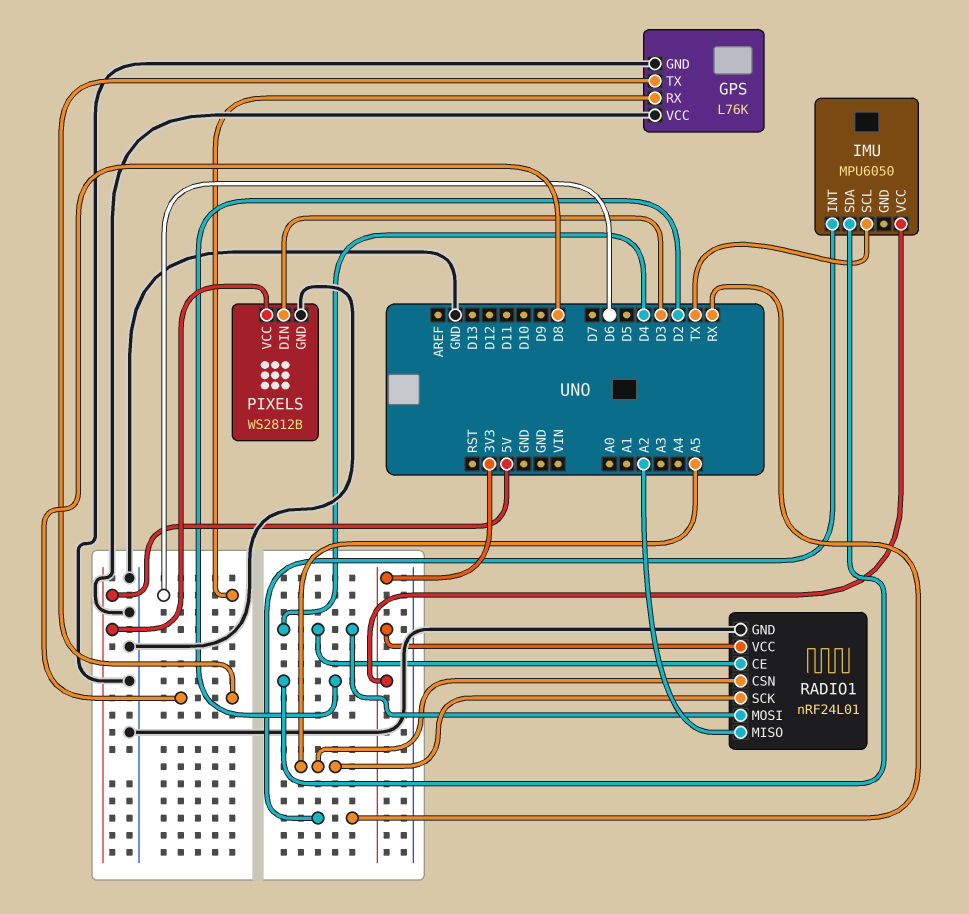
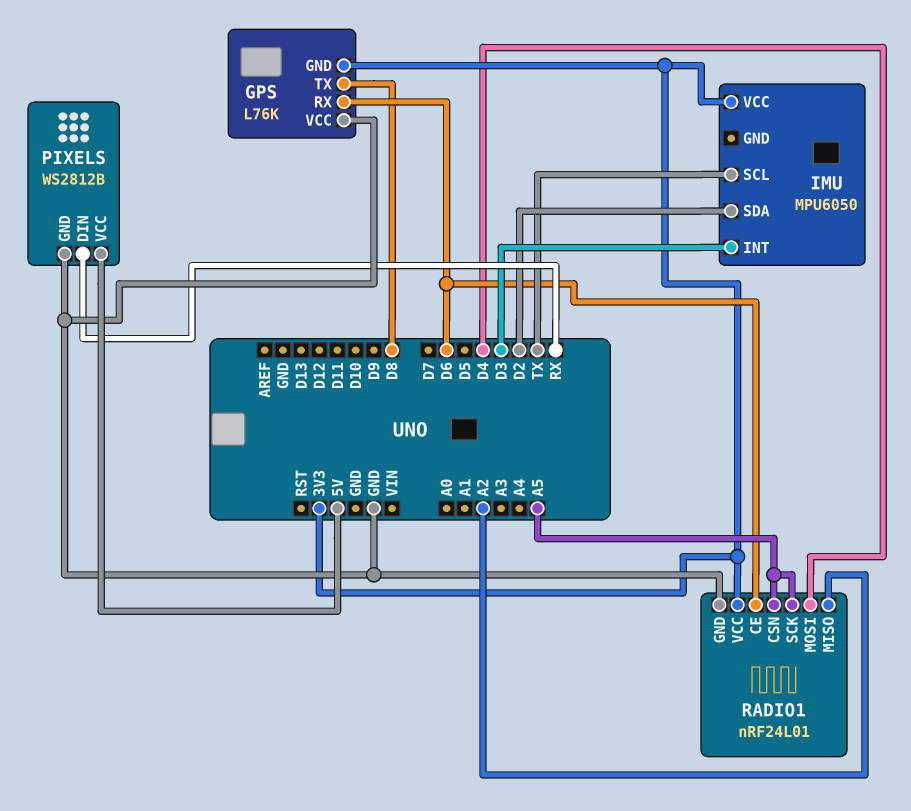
GPS pin GND: GND -> 3V3
IMU pin INT: RX -> D3
PIXELS pin DIN: D3 -> RX
RADIO1 pin CE: D4 -> D6

